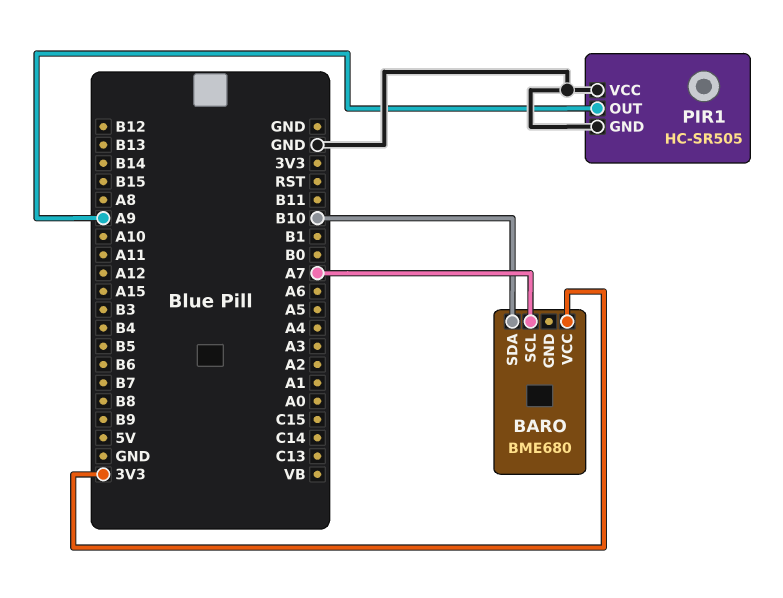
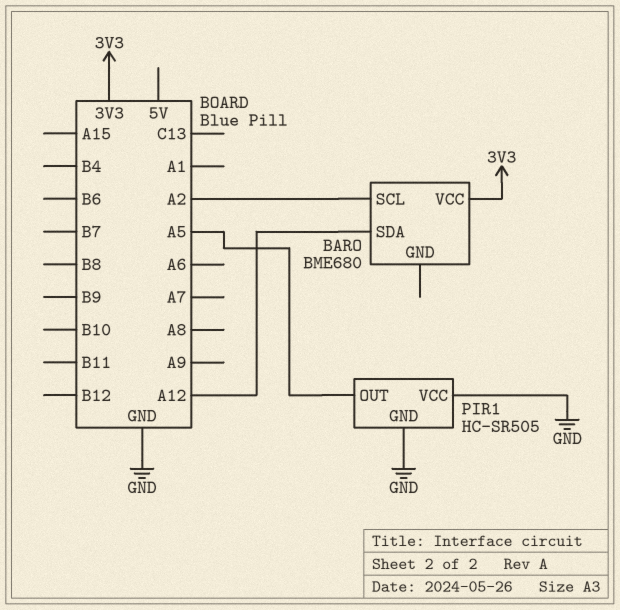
BARO pin SCL: A7 -> A2
BARO pin SDA: B10 -> A12
PIR1 pin OUT: A9 -> A5

